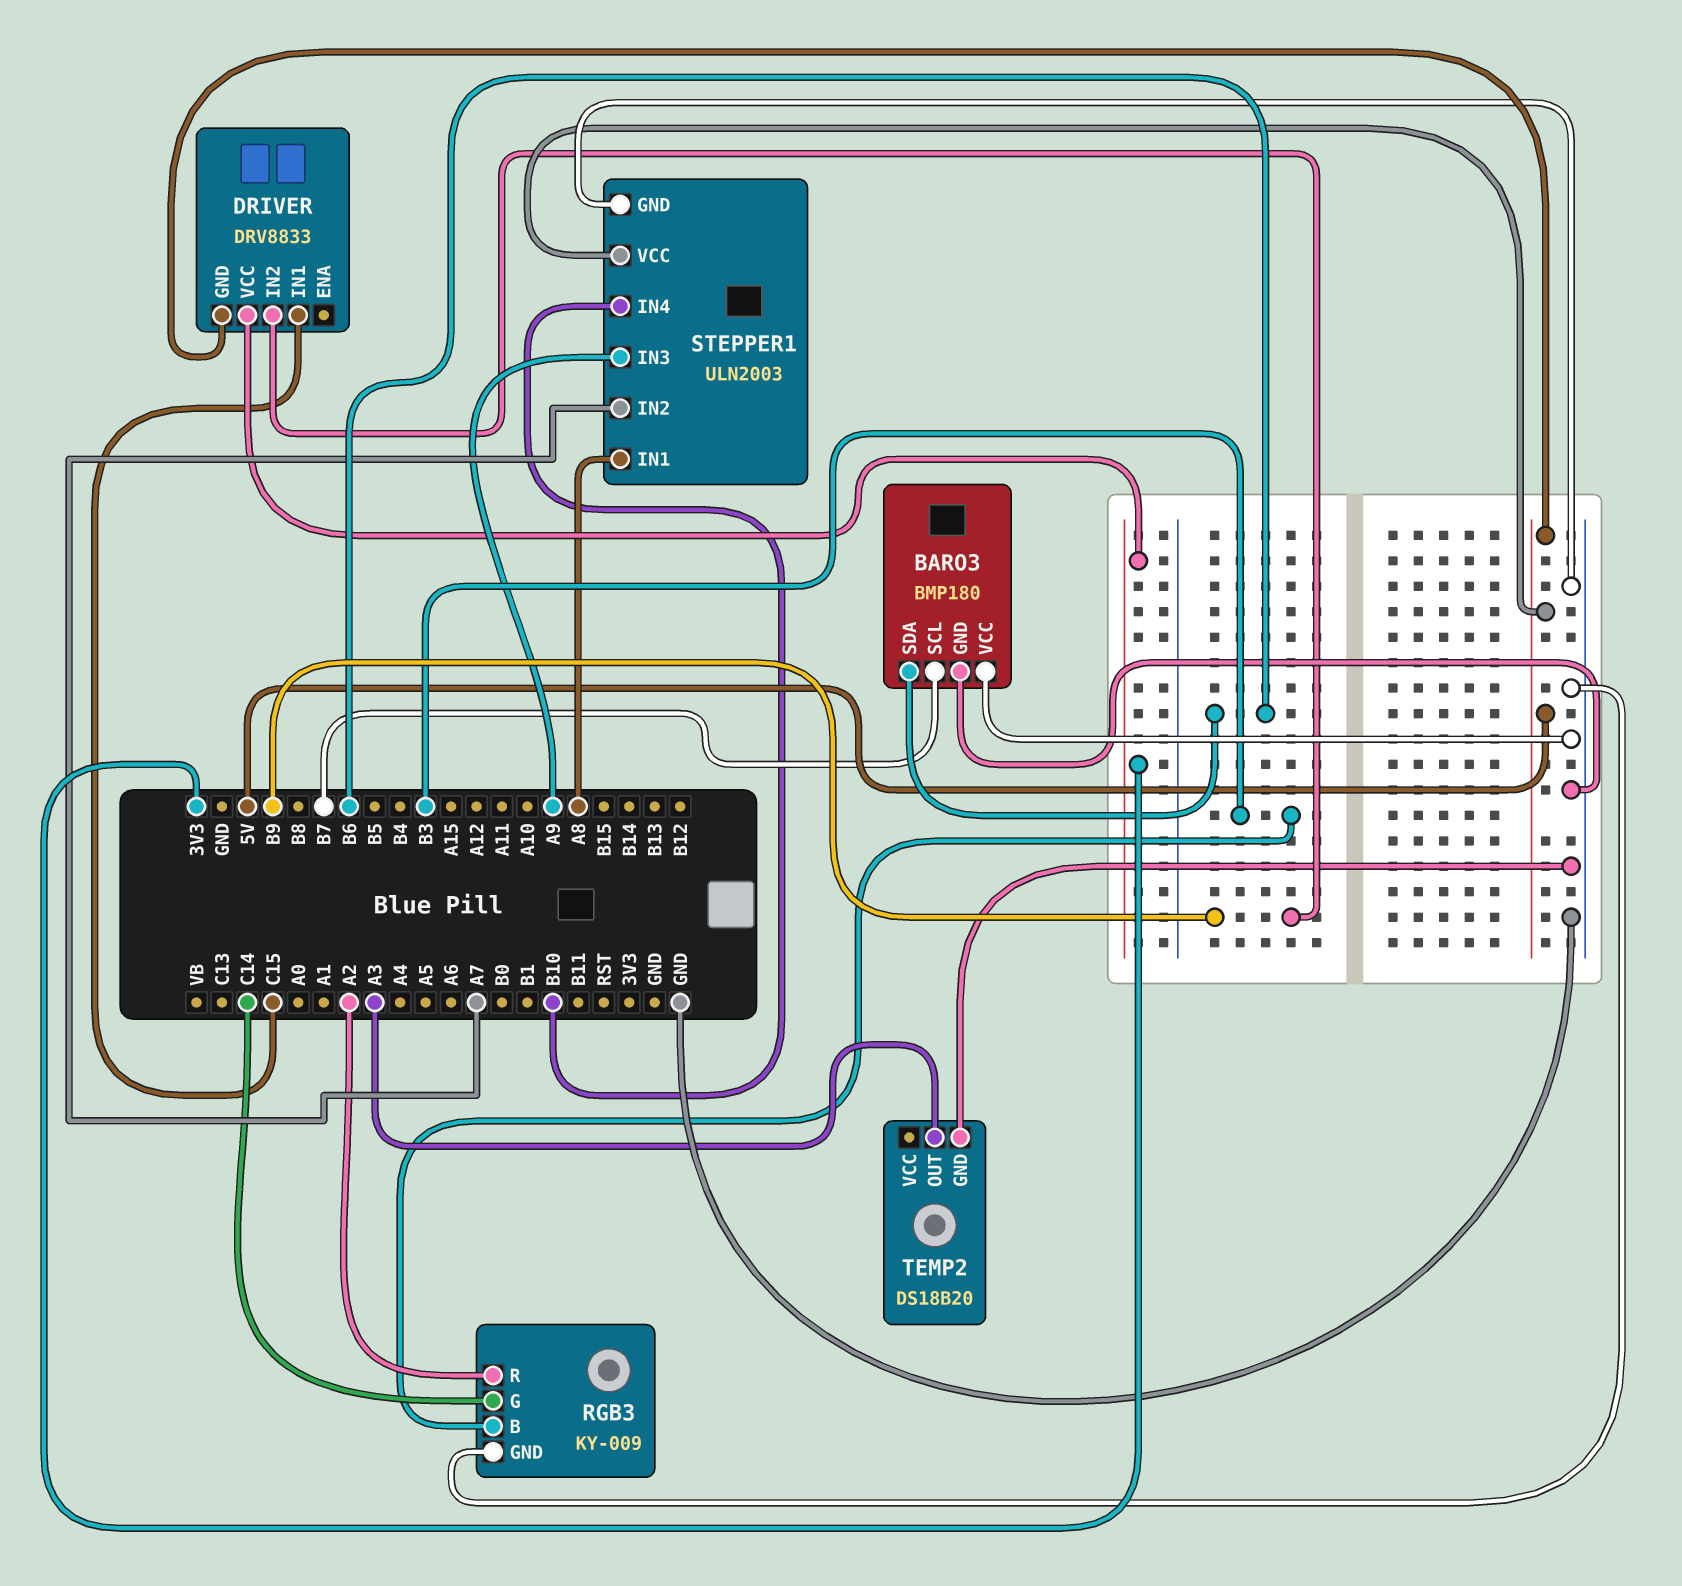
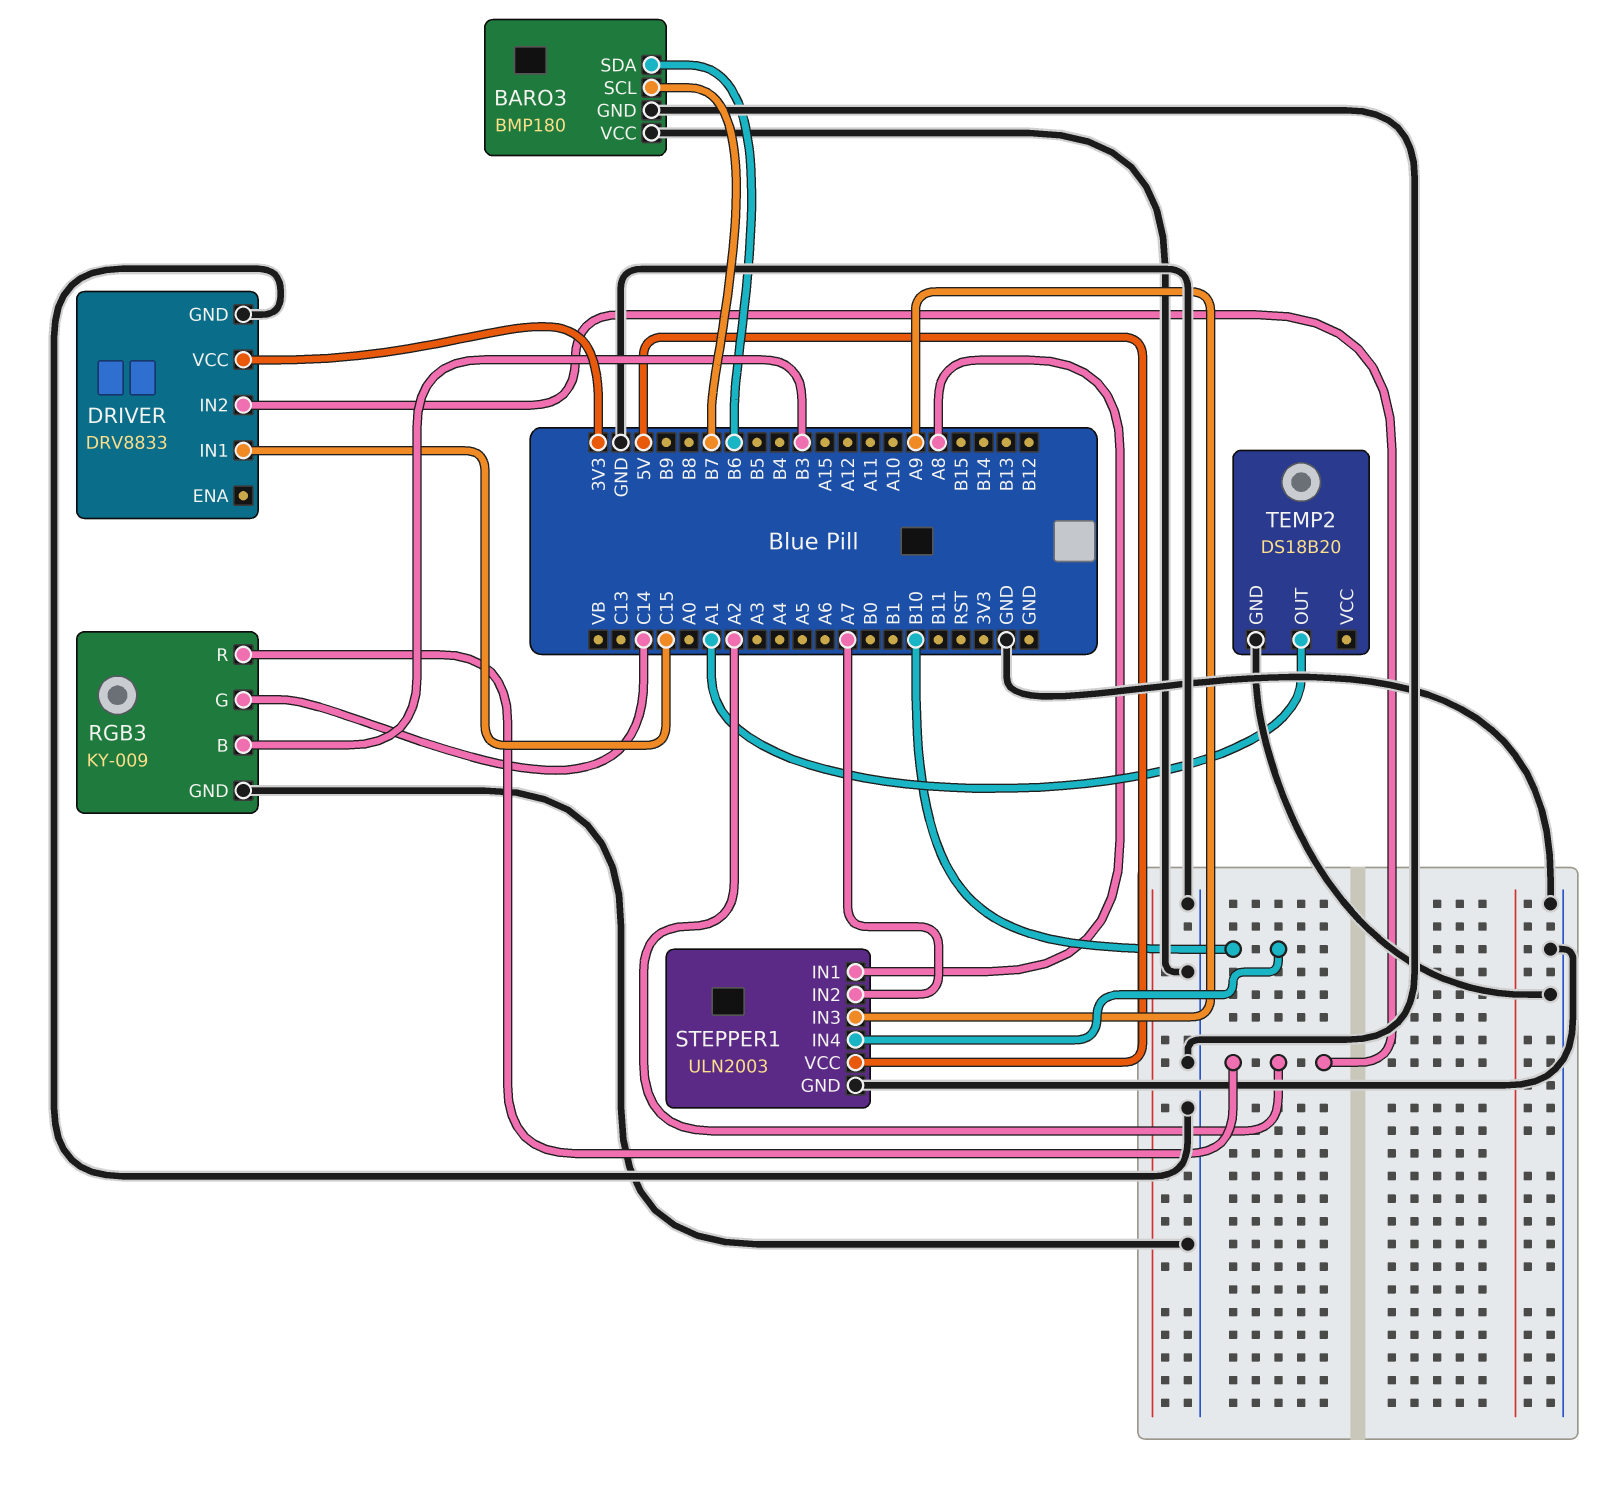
DRIVER pin GND: 5V -> GND
DRIVER pin IN2: B9 -> A2
TEMP2 pin OUT: A3 -> A1

